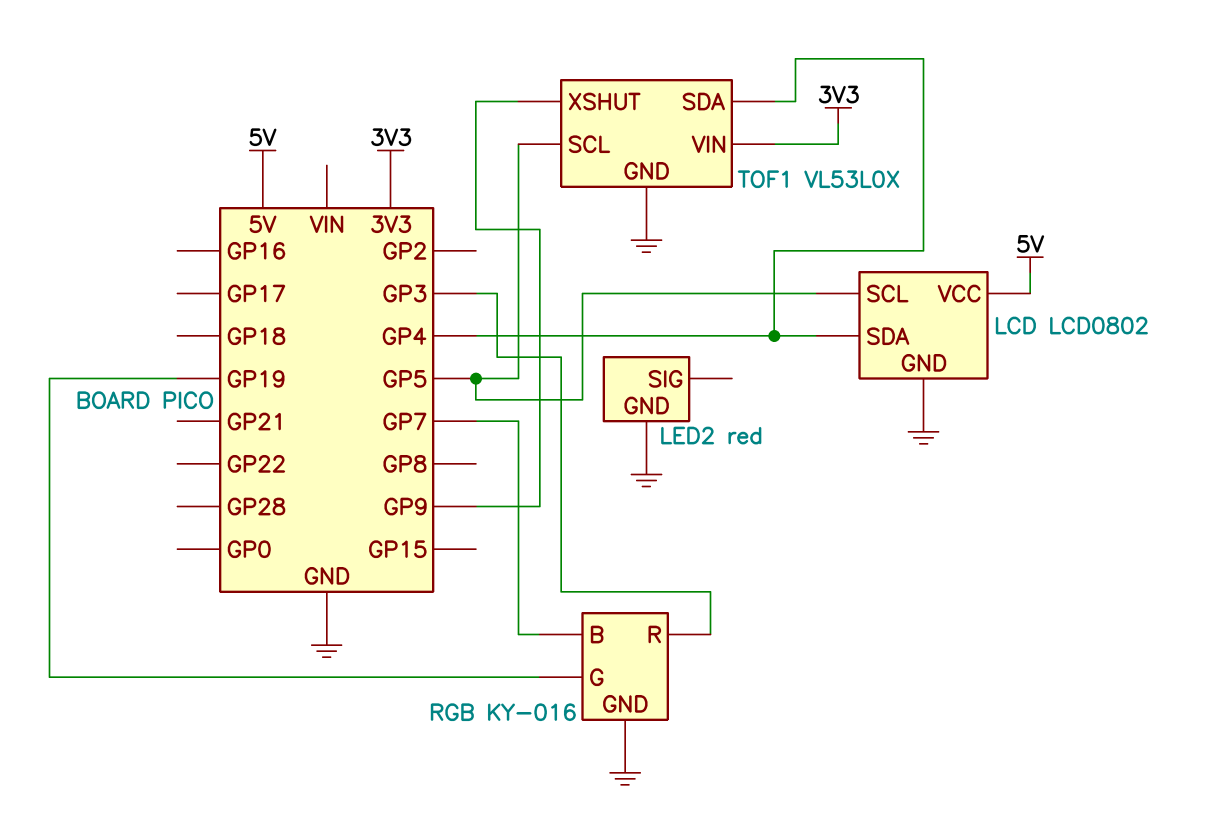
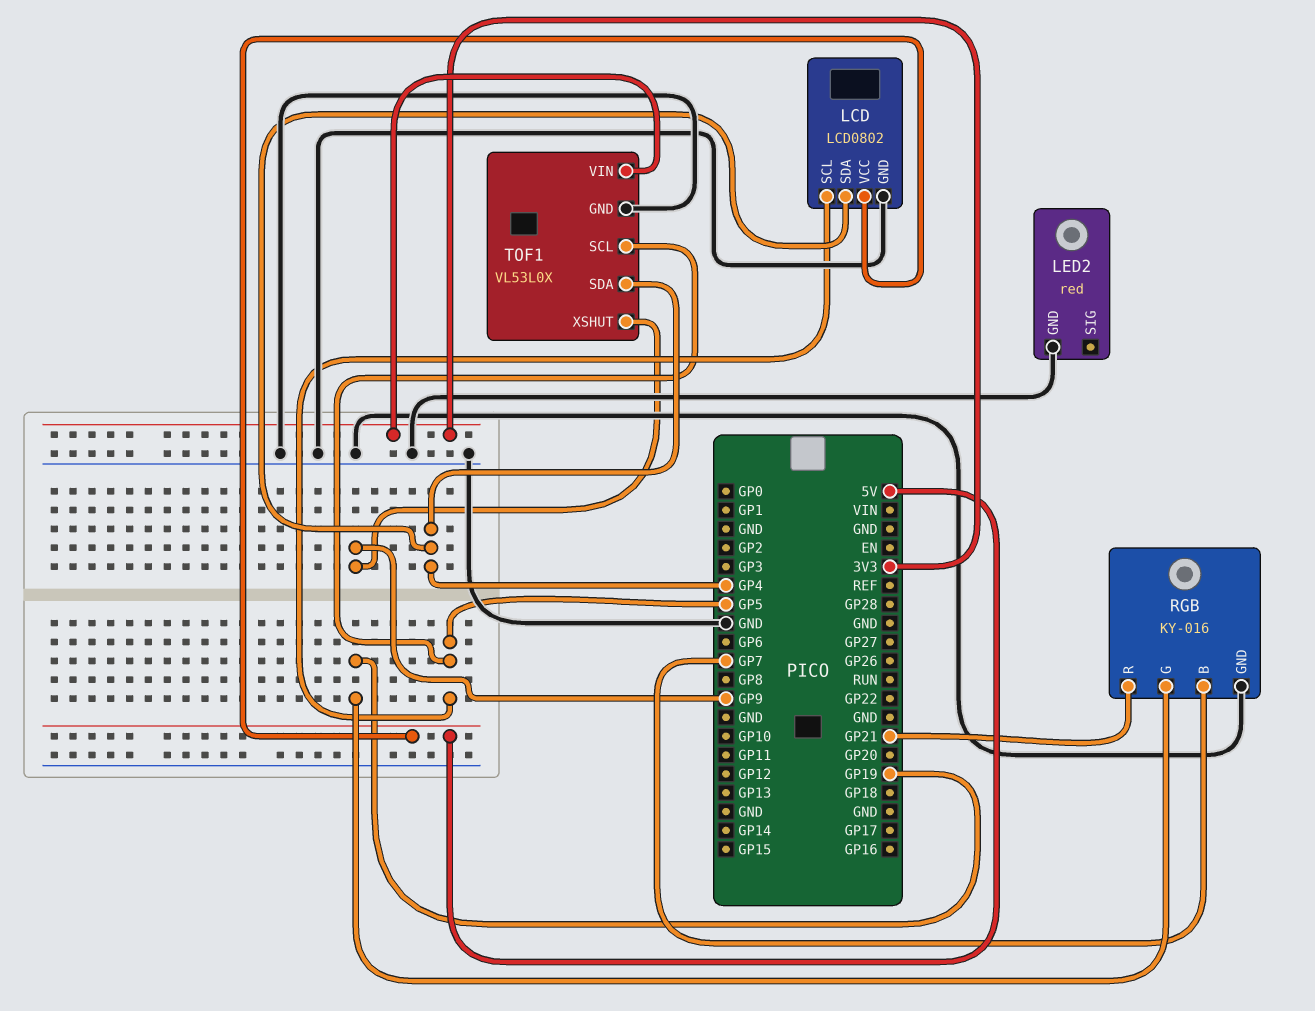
RGB pin R: GP3 -> GP21

